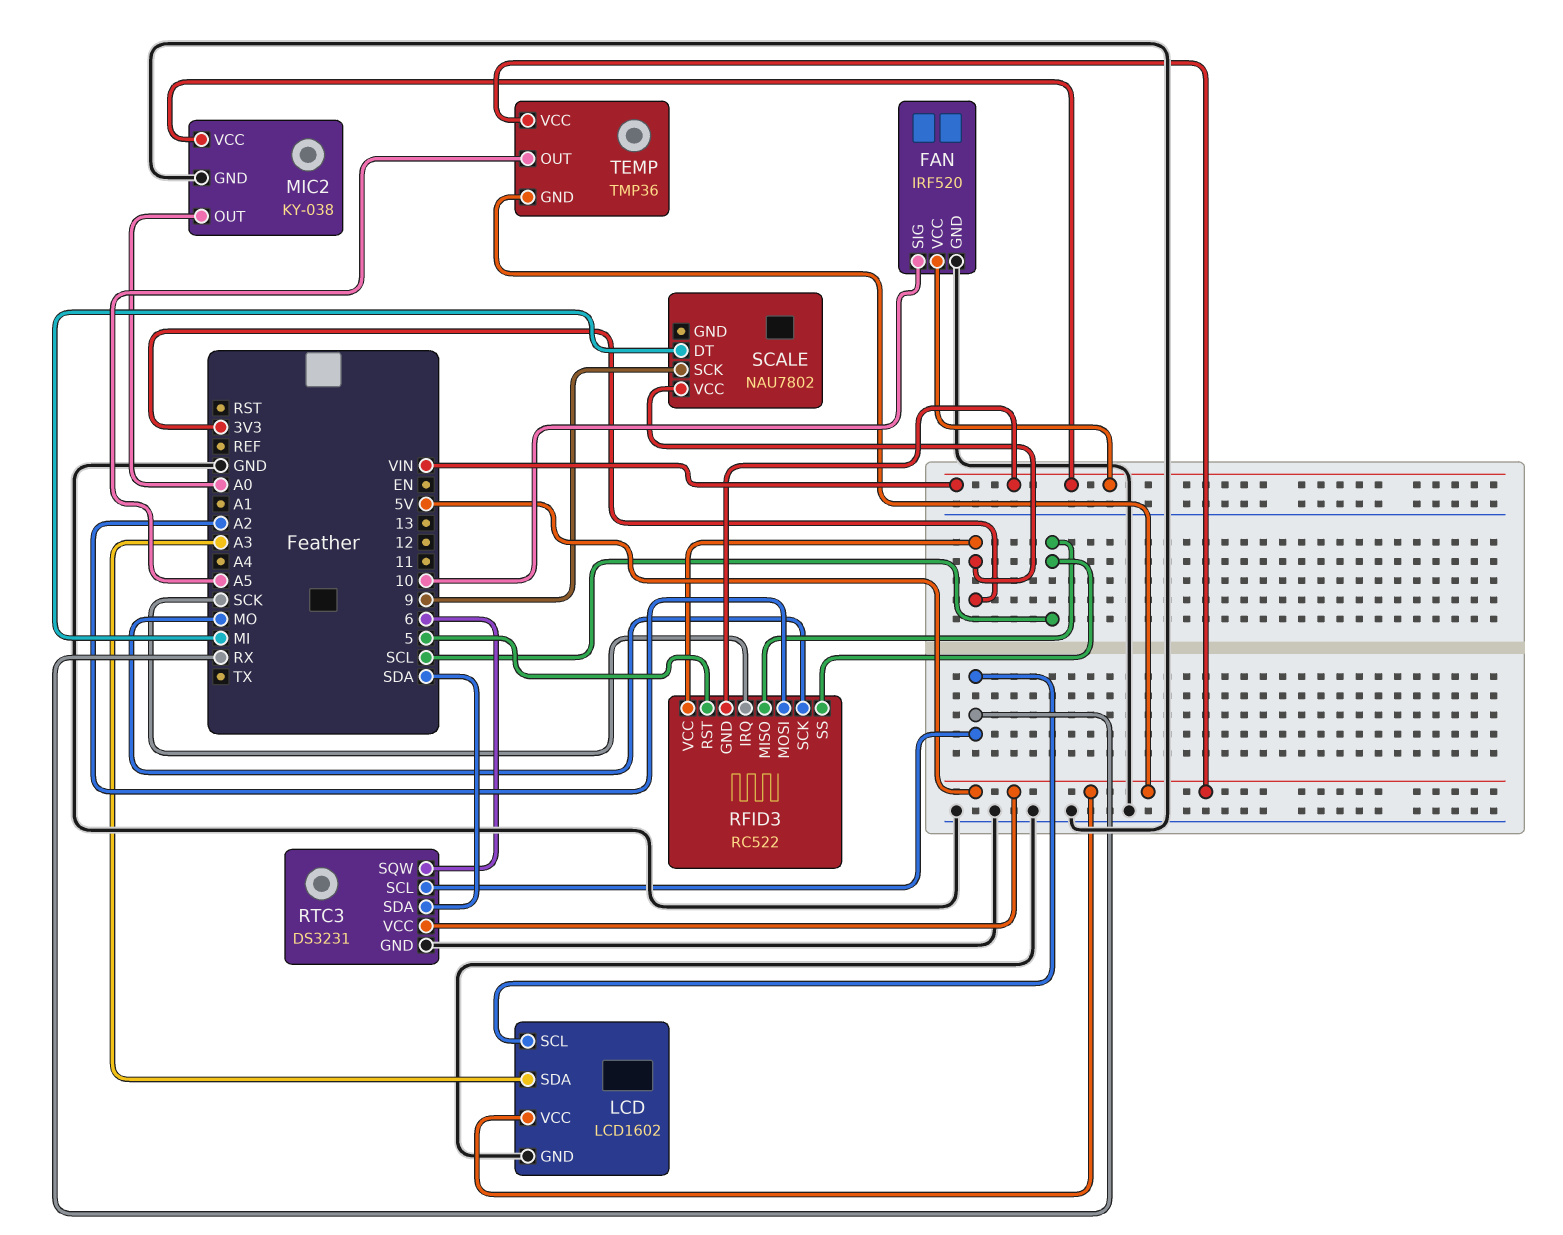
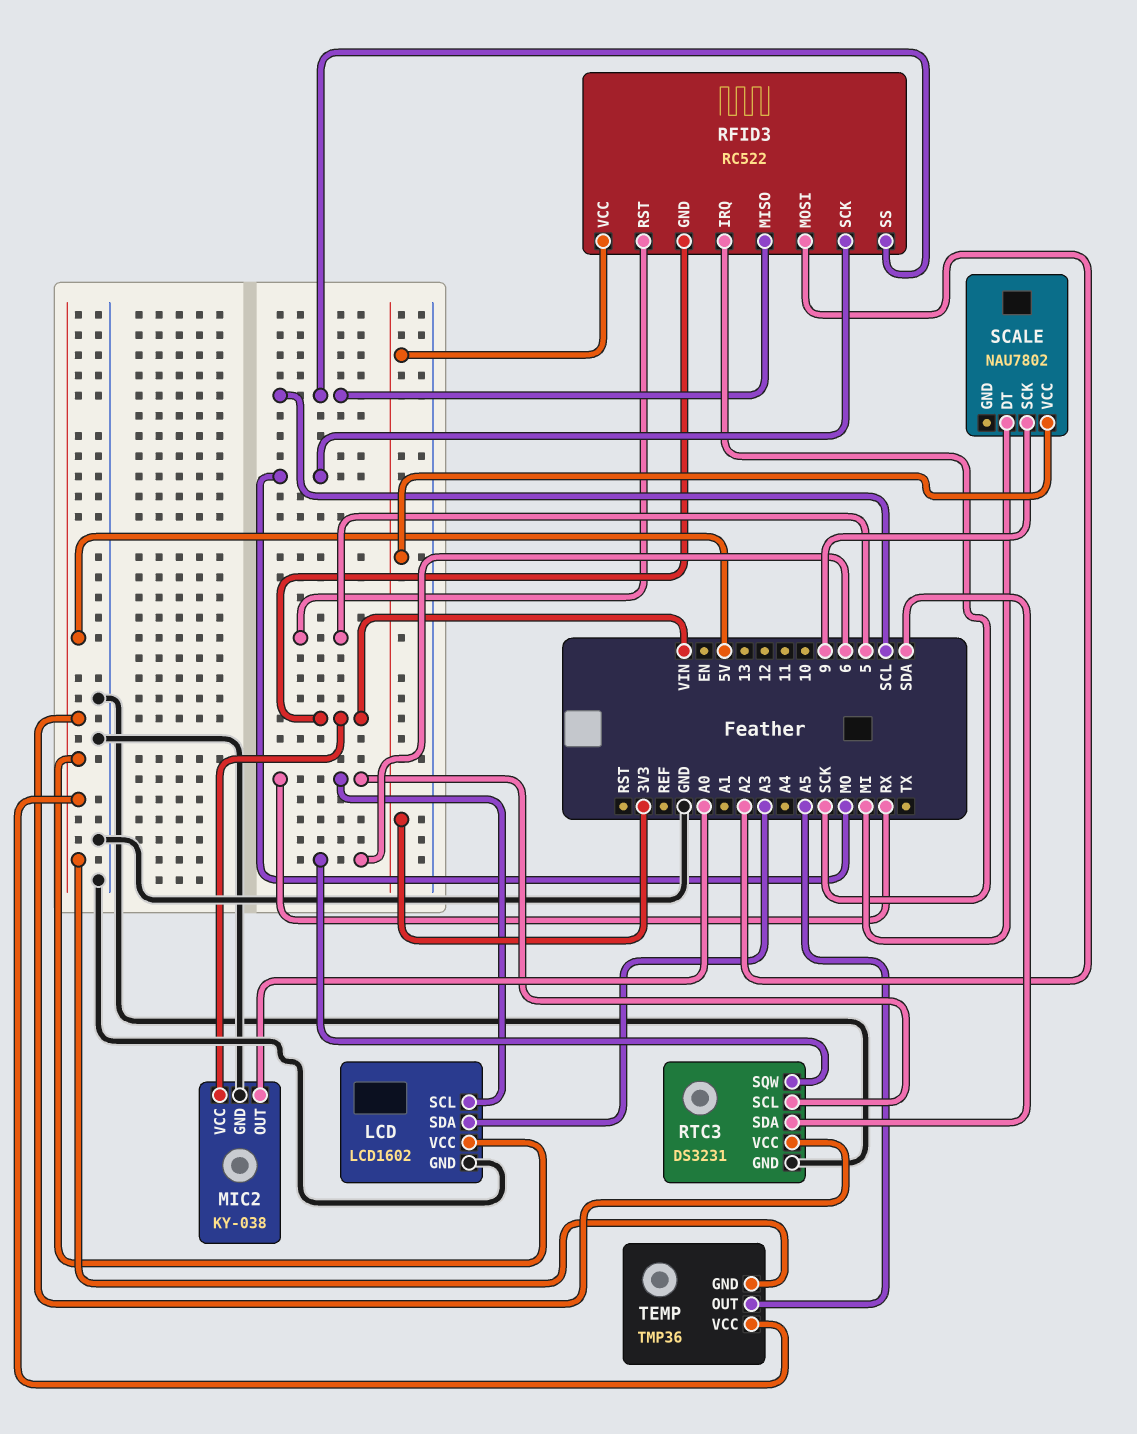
FAN: IRF520 -> none
FAN pin GND: GND -> none
FAN pin SIG: 10 -> none
FAN pin VCC: VIN -> none

